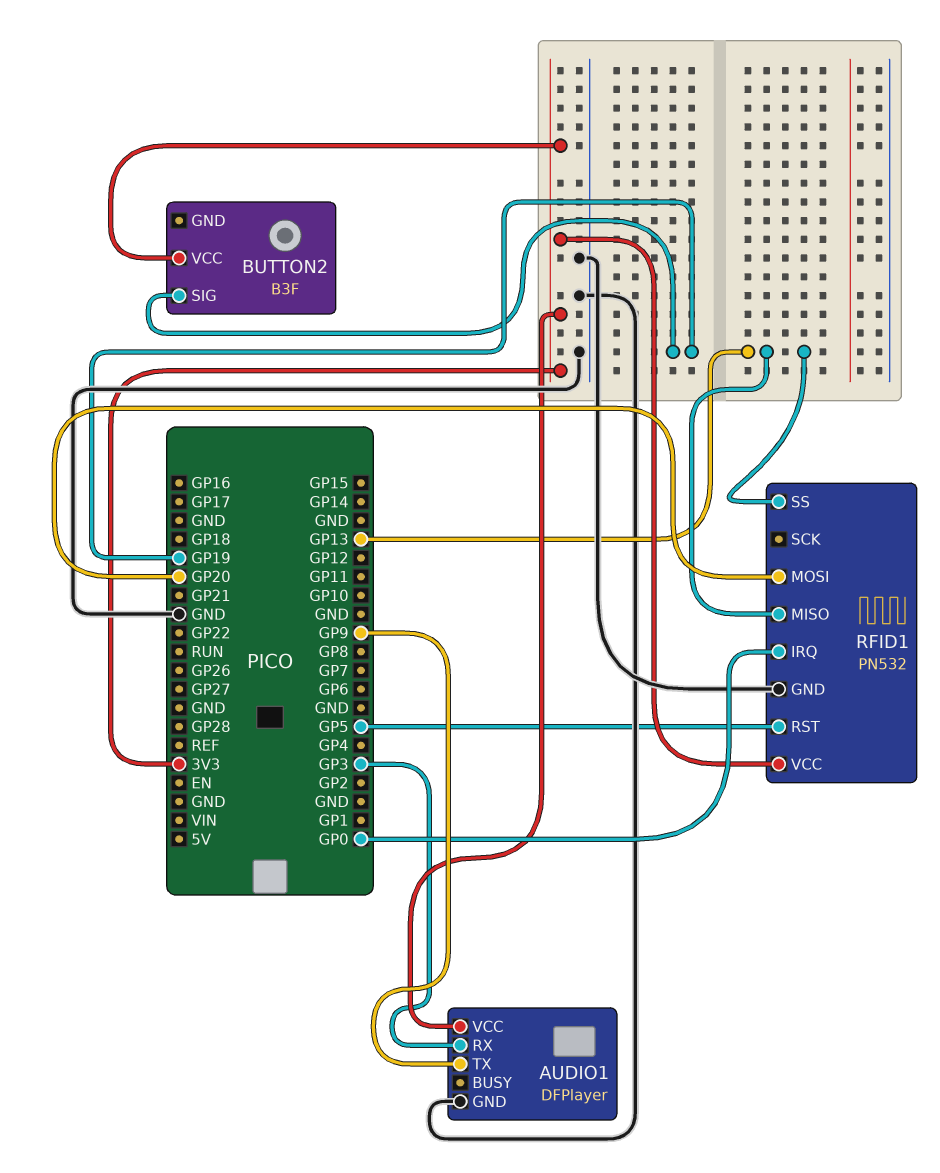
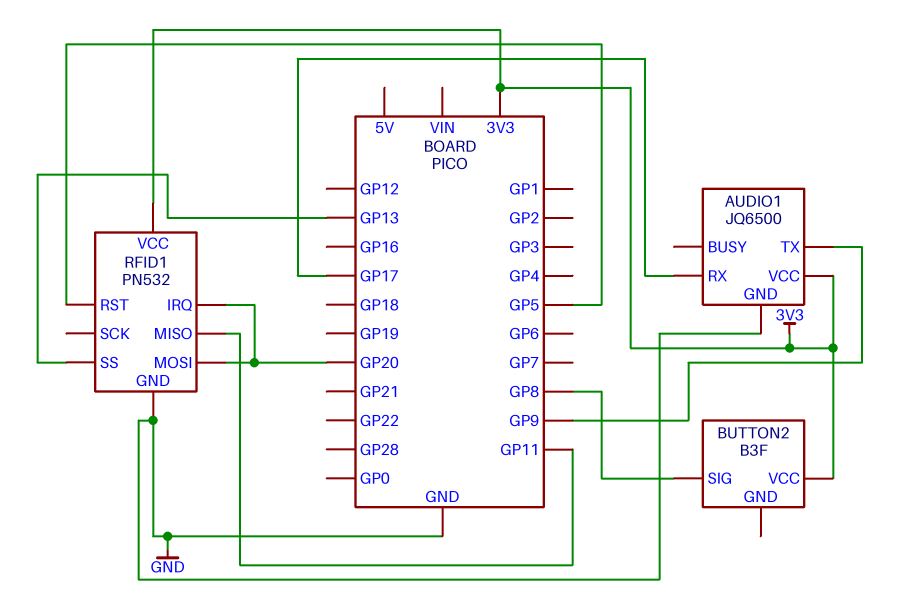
AUDIO1: DFPlayer -> JQ6500
AUDIO1 pin RX: GP3 -> GP17
BUTTON2 pin SIG: GP19 -> GP8
RFID1 pin IRQ: GP0 -> GP20
RFID1 pin MISO: GP13 -> GP11

